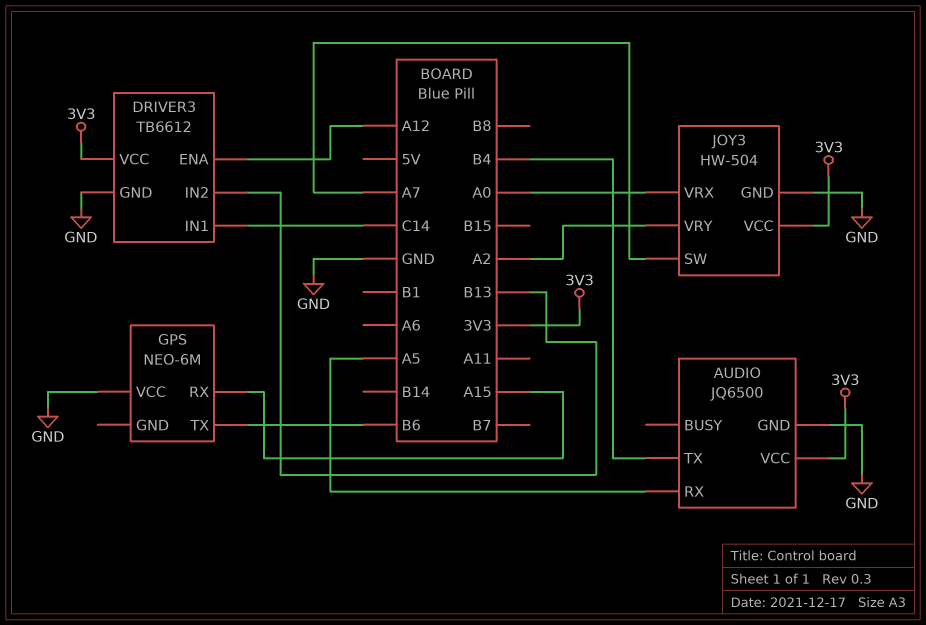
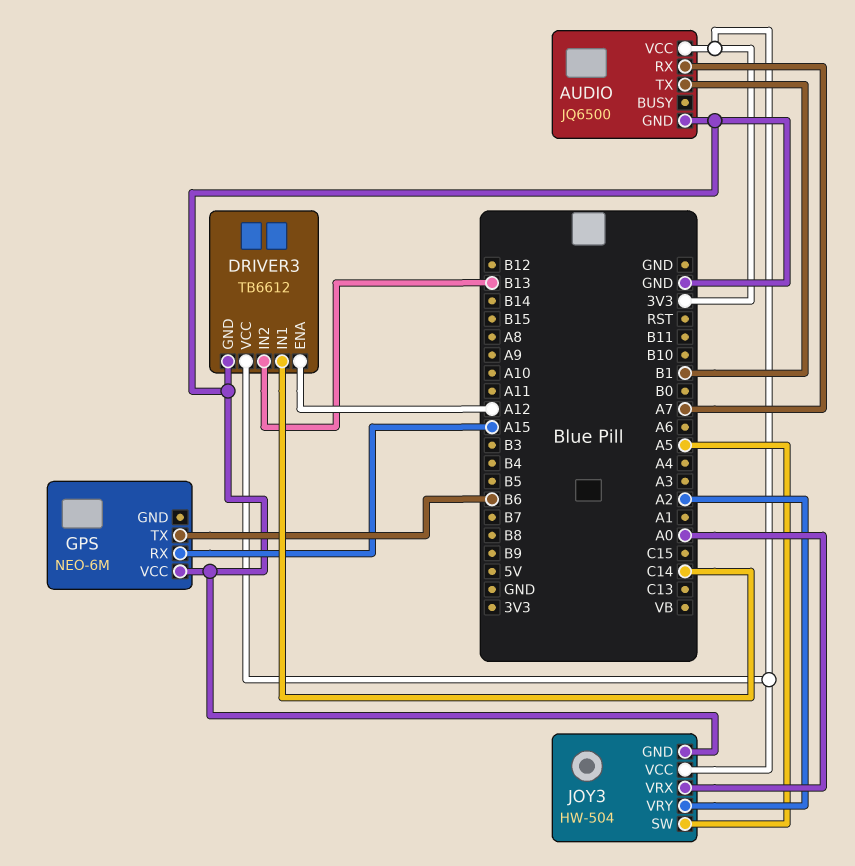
AUDIO pin RX: A5 -> A7
AUDIO pin TX: B4 -> B1
JOY3 pin SW: A7 -> A5

